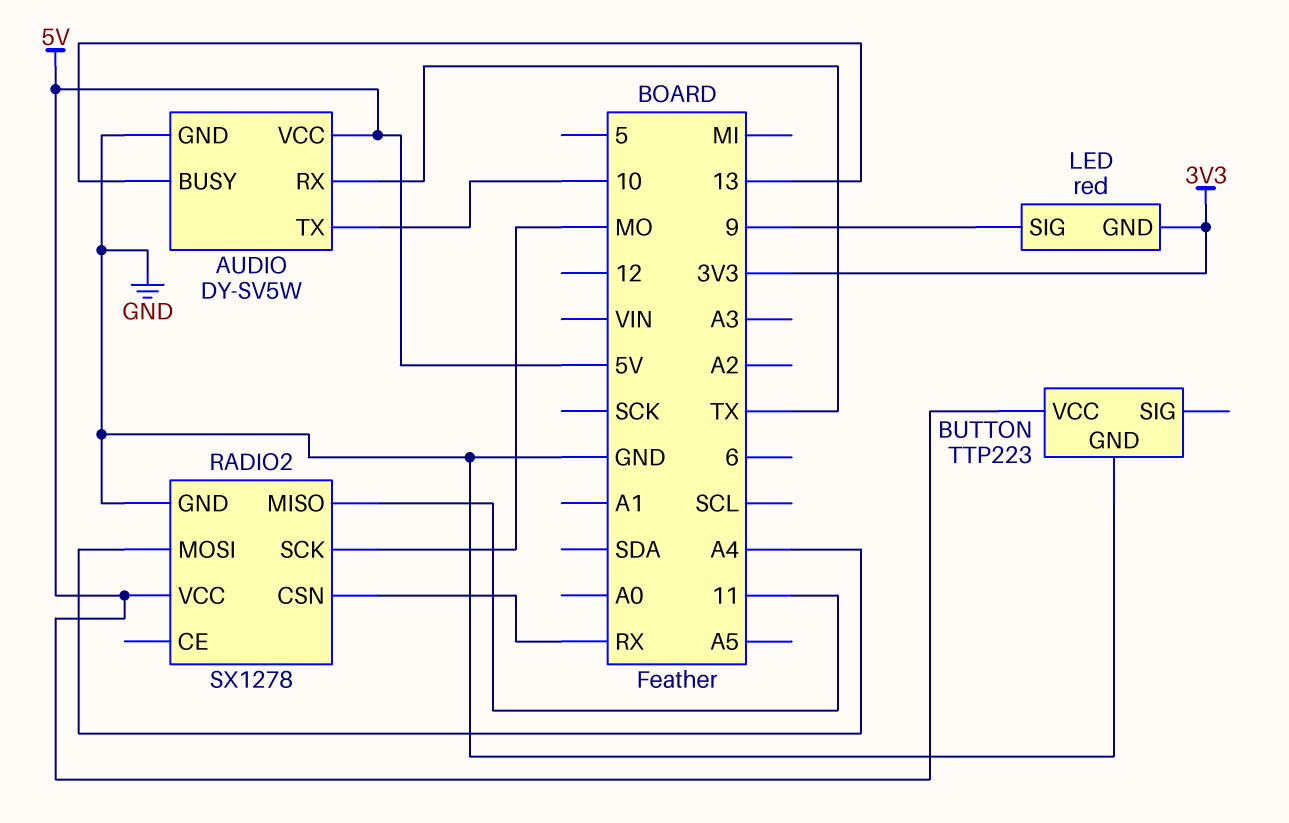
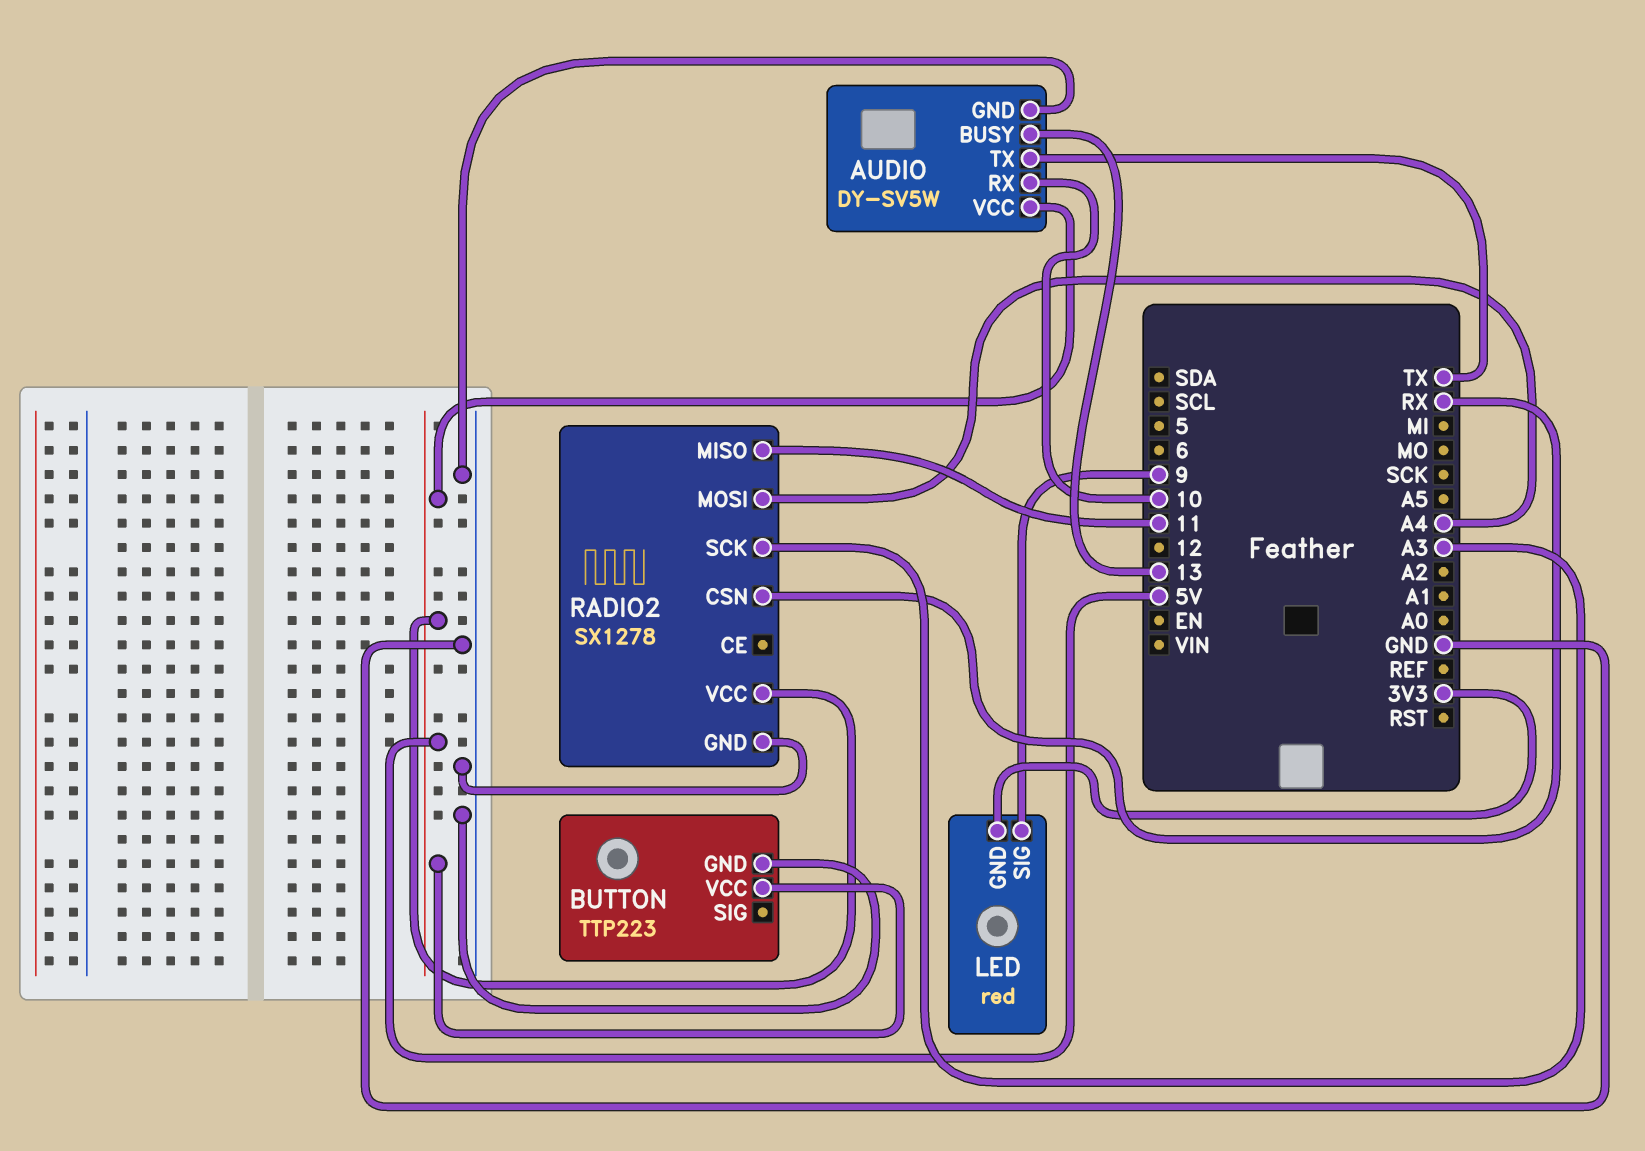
AUDIO pin RX: TX -> 10
AUDIO pin TX: 10 -> TX
RADIO2 pin SCK: MO -> A3

